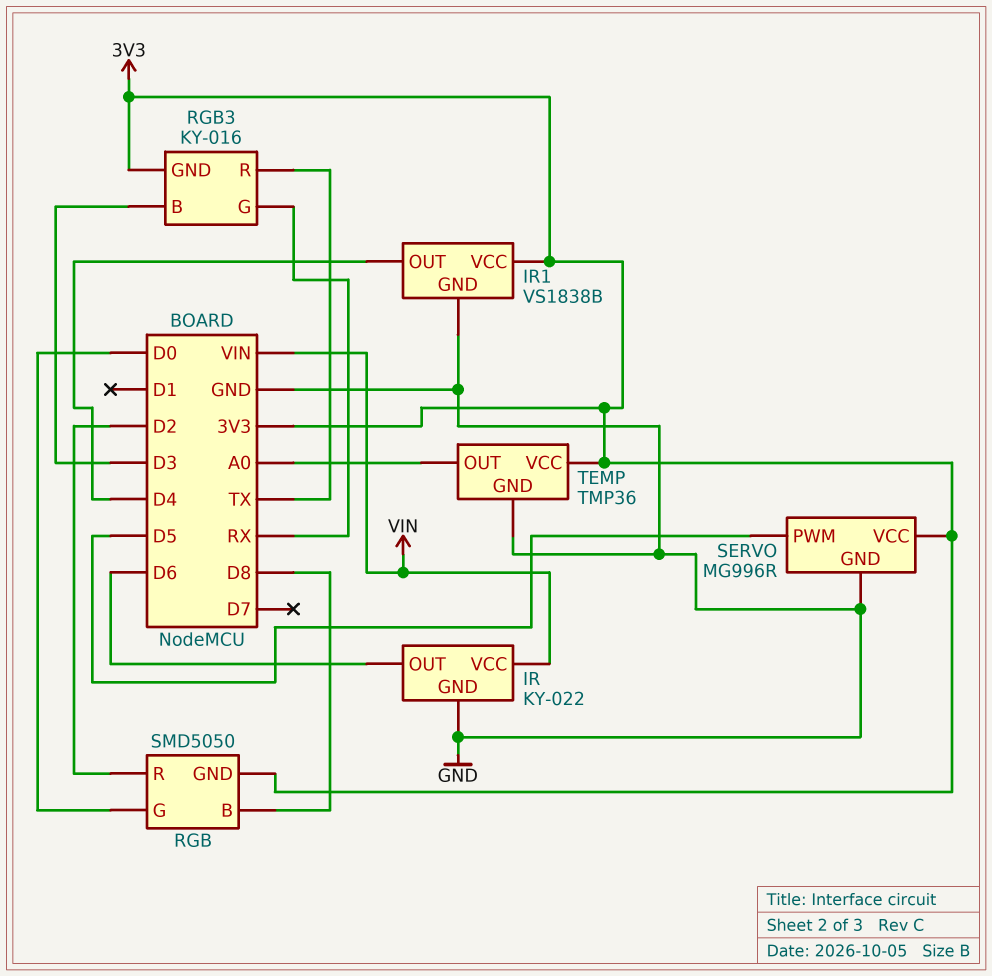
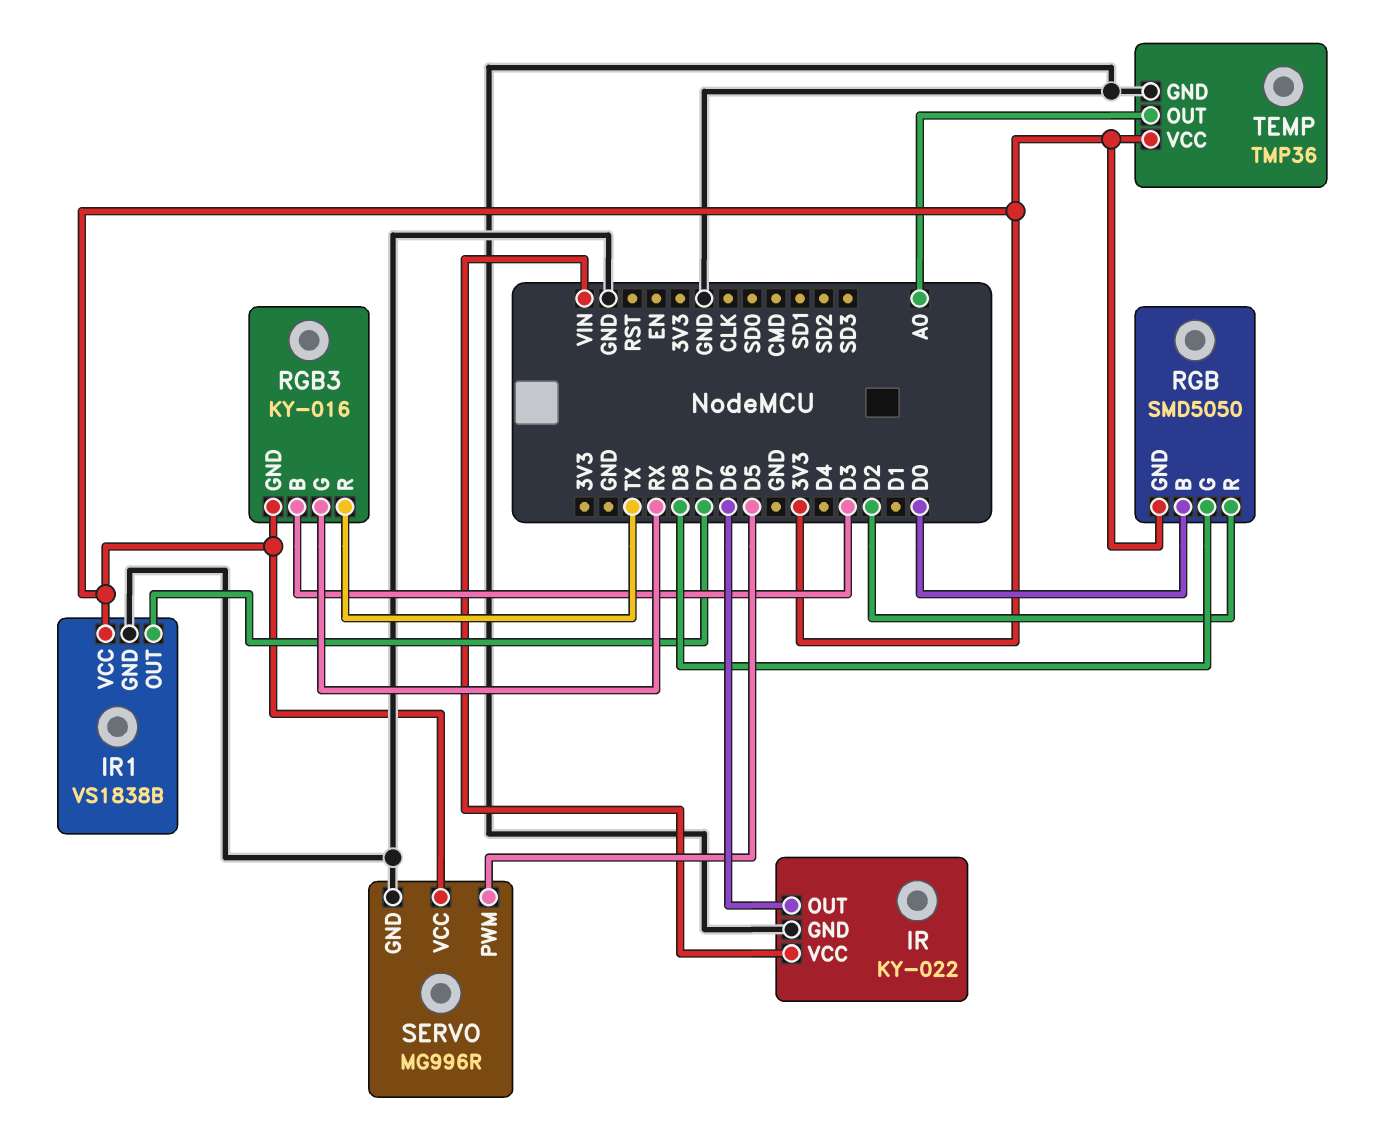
IR1 pin OUT: D4 -> D7
RGB pin B: D8 -> D0
RGB pin G: D0 -> D8

